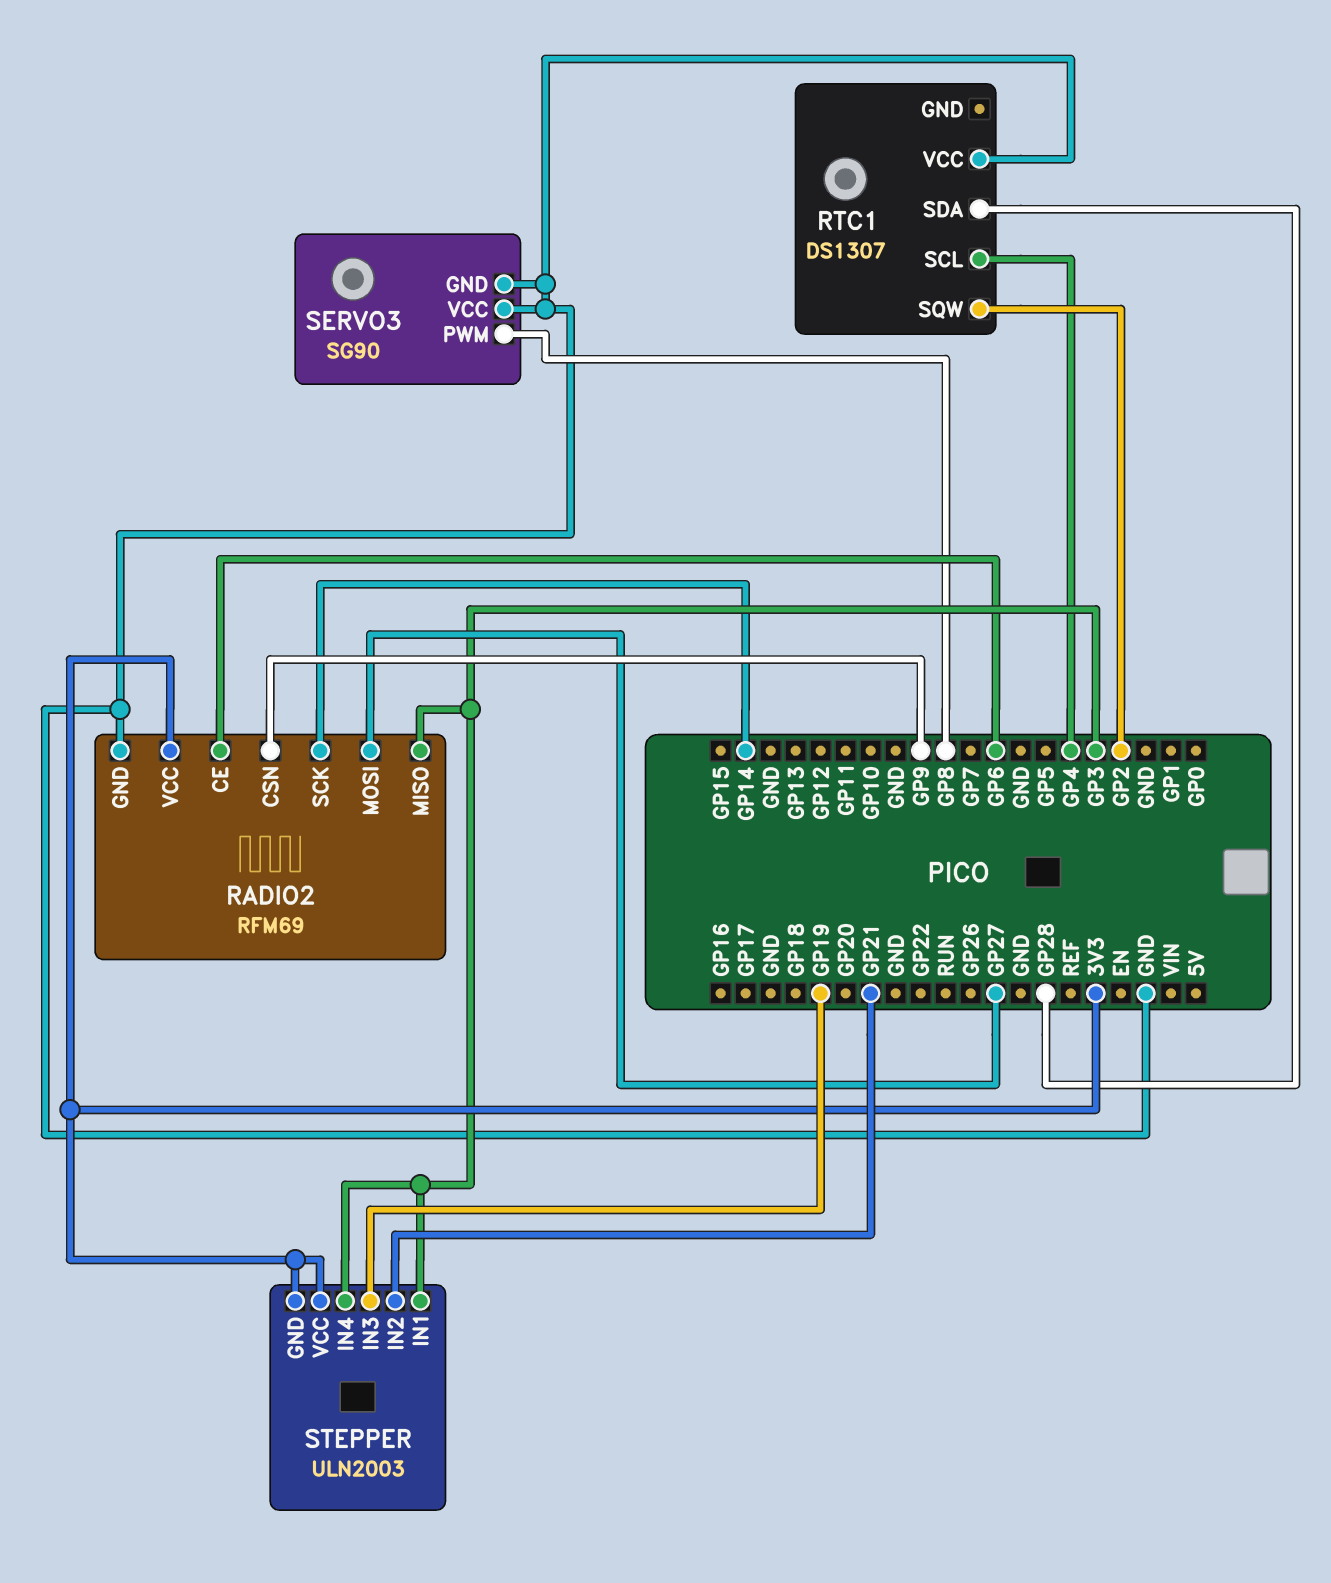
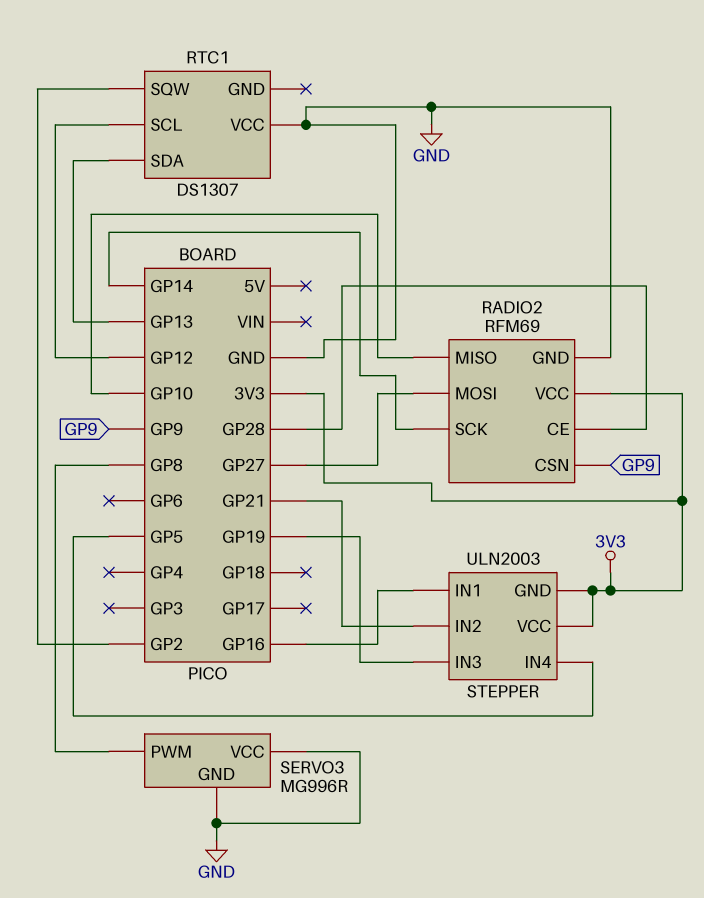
RADIO2 pin CE: GP6 -> GP28
RADIO2 pin MISO: GP3 -> GP10
RTC1 pin SCL: GP4 -> GP12
RTC1 pin SDA: GP28 -> GP13
SERVO3: SG90 -> MG996R
STEPPER pin IN1: GP3 -> GP16
STEPPER pin IN4: GP3 -> GP5

